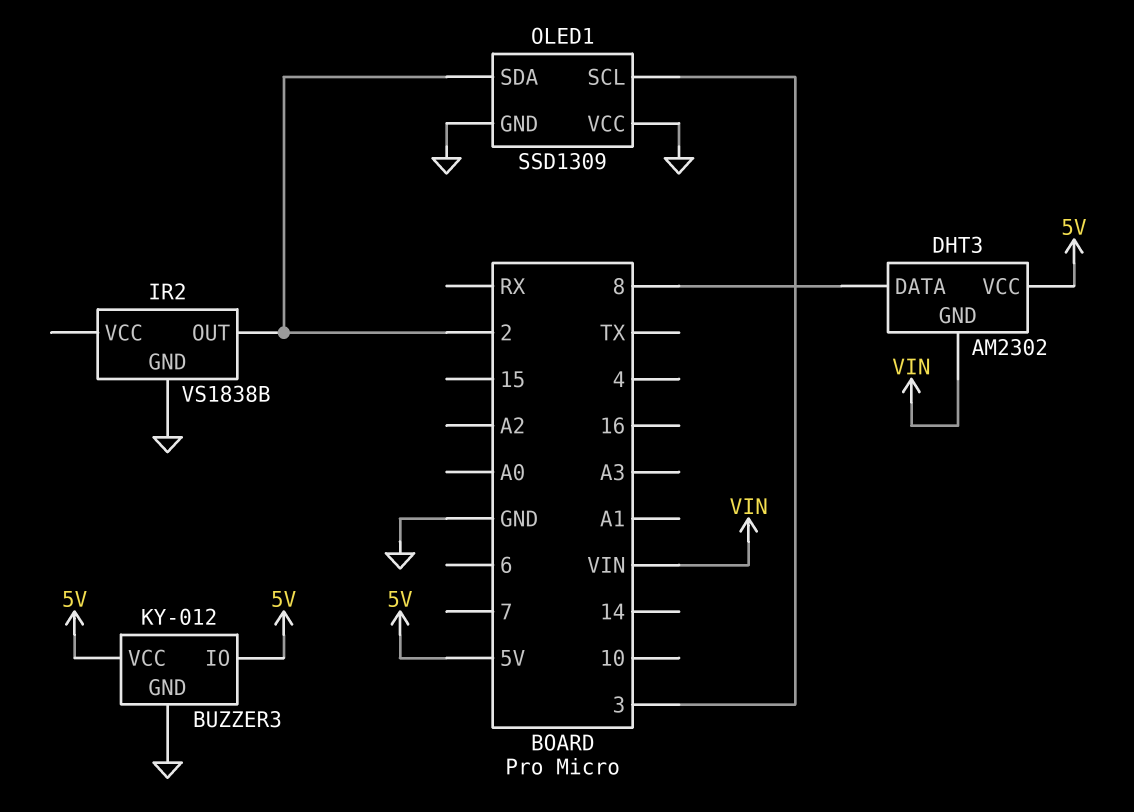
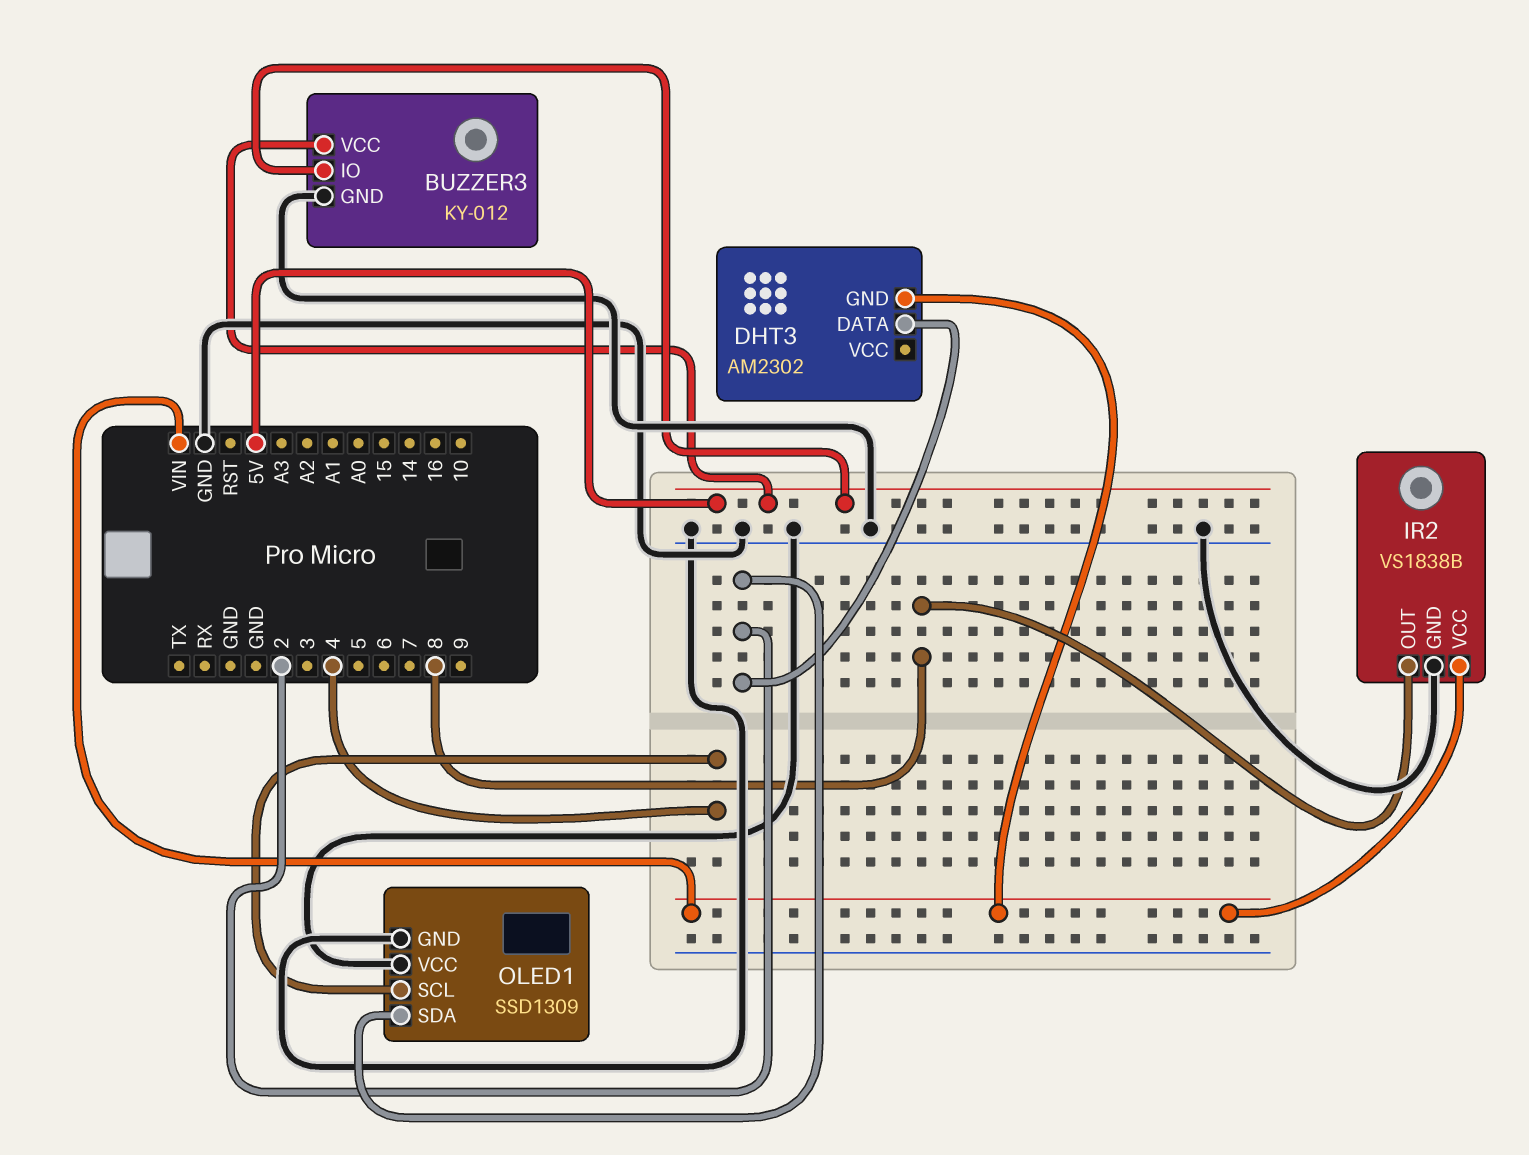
DHT3 pin DATA: 8 -> 2
DHT3 pin VCC: 5V -> none
IR2 pin OUT: 2 -> 8
IR2 pin VCC: none -> VIN
OLED1 pin SCL: 3 -> 4

